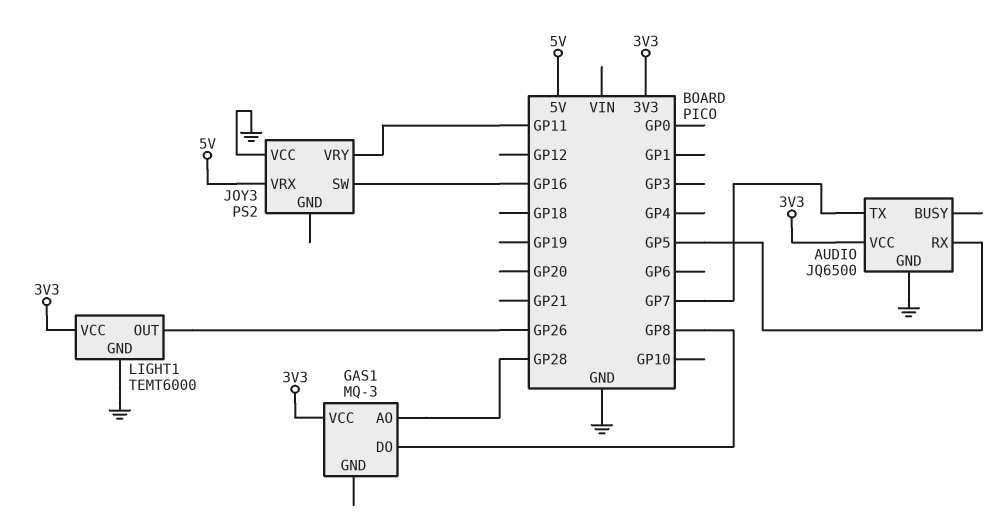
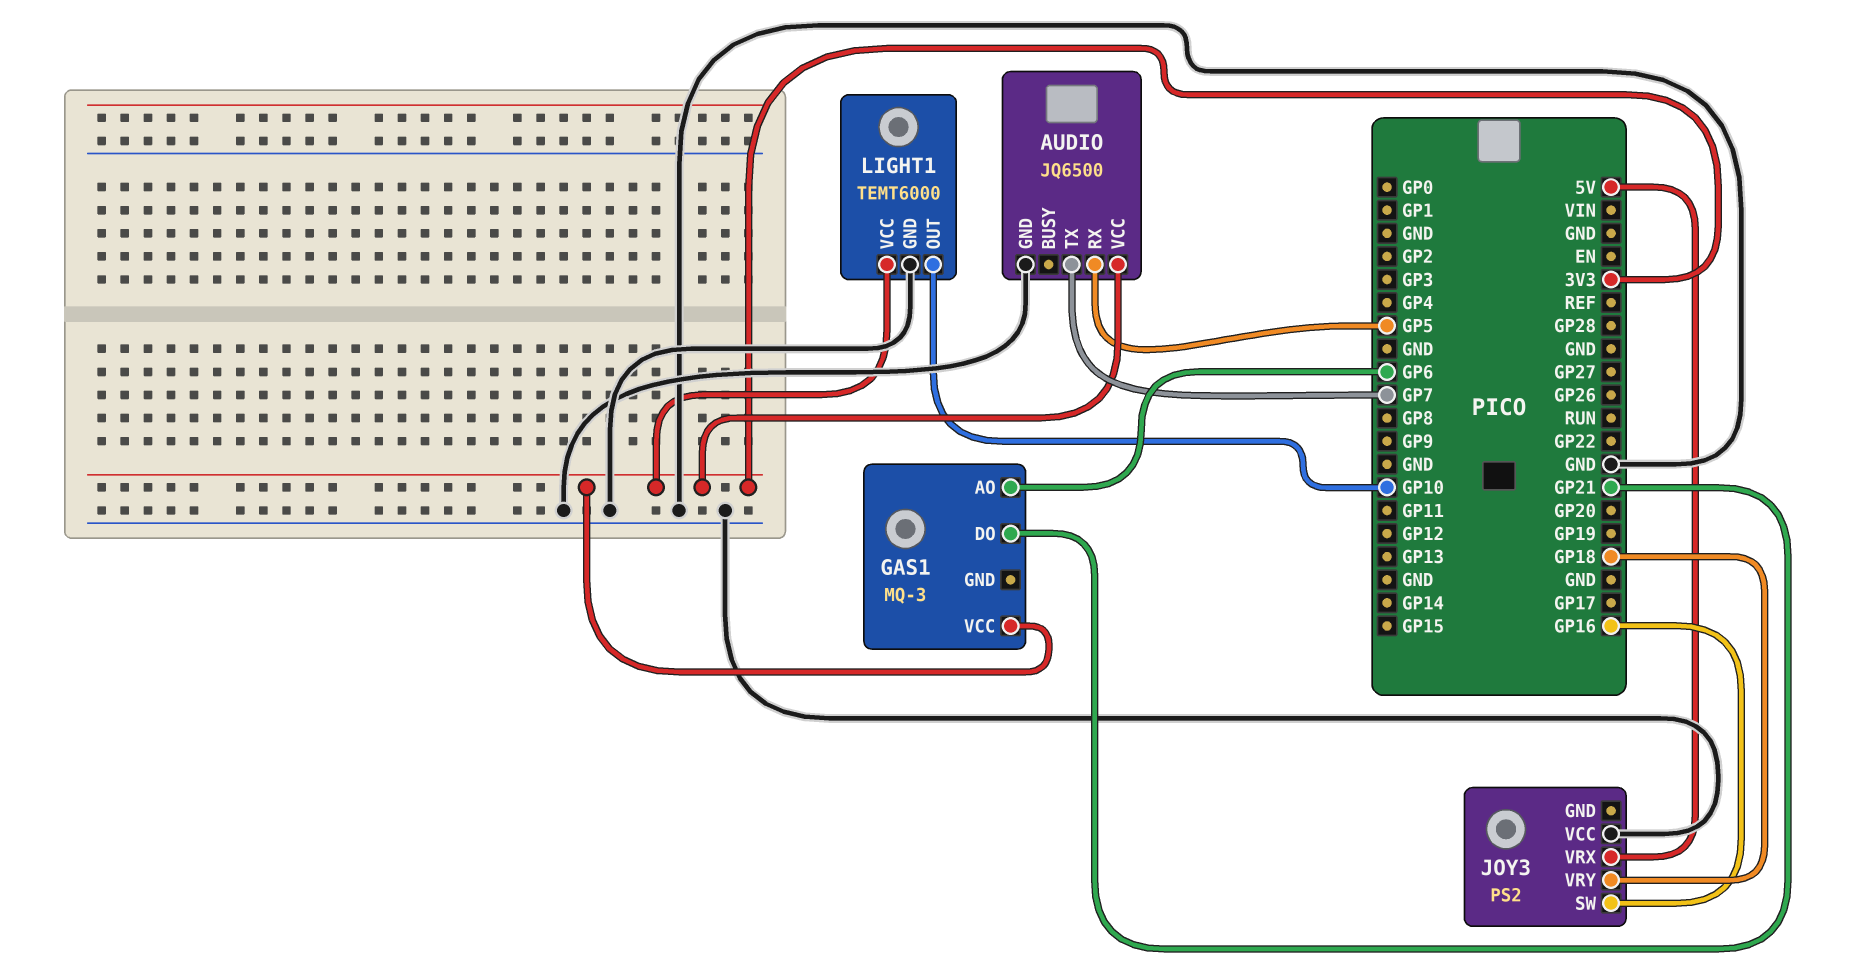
GAS1 pin AO: GP28 -> GP6
GAS1 pin DO: GP8 -> GP21
JOY3 pin VRY: GP11 -> GP18
LIGHT1 pin OUT: GP26 -> GP10

